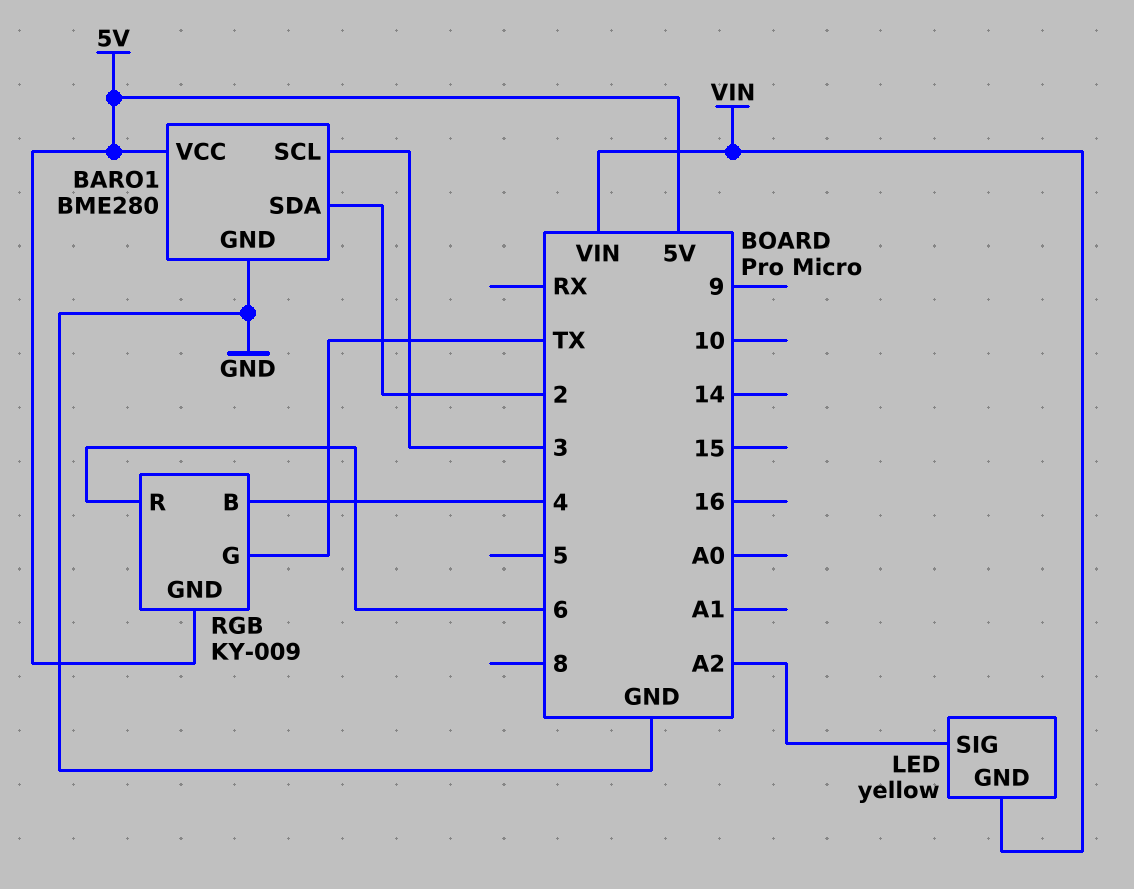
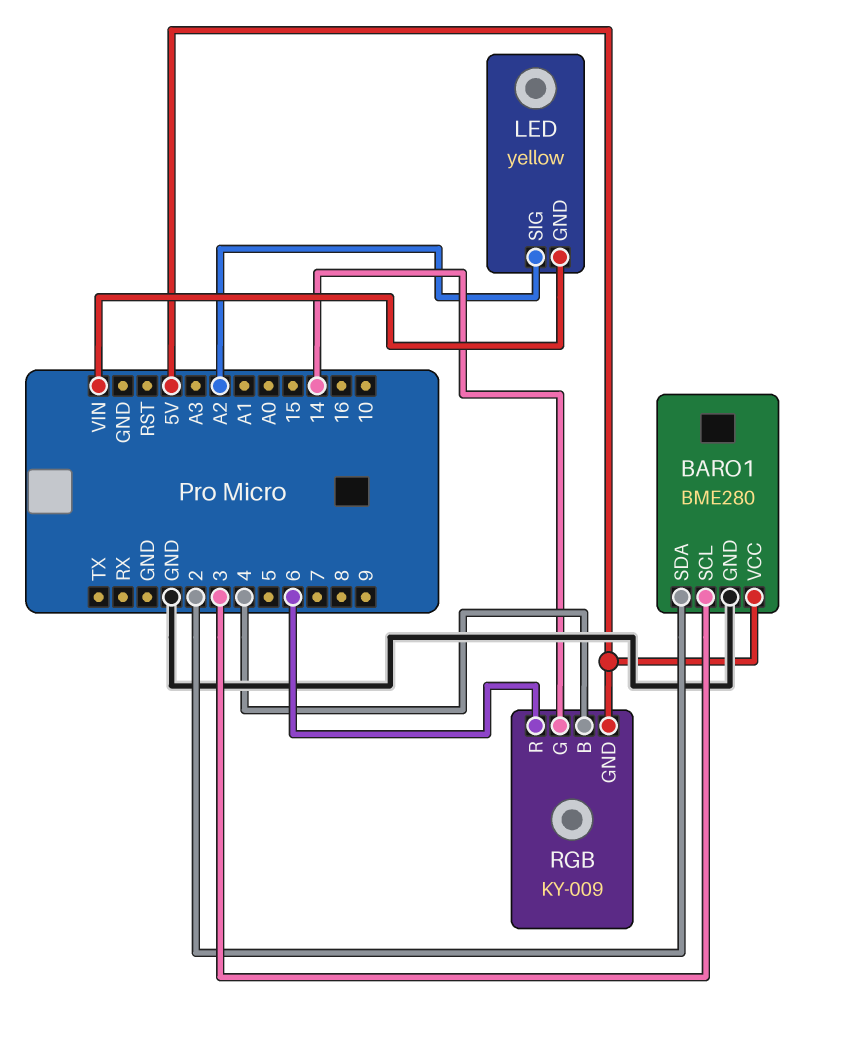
RGB pin G: TX -> 14

